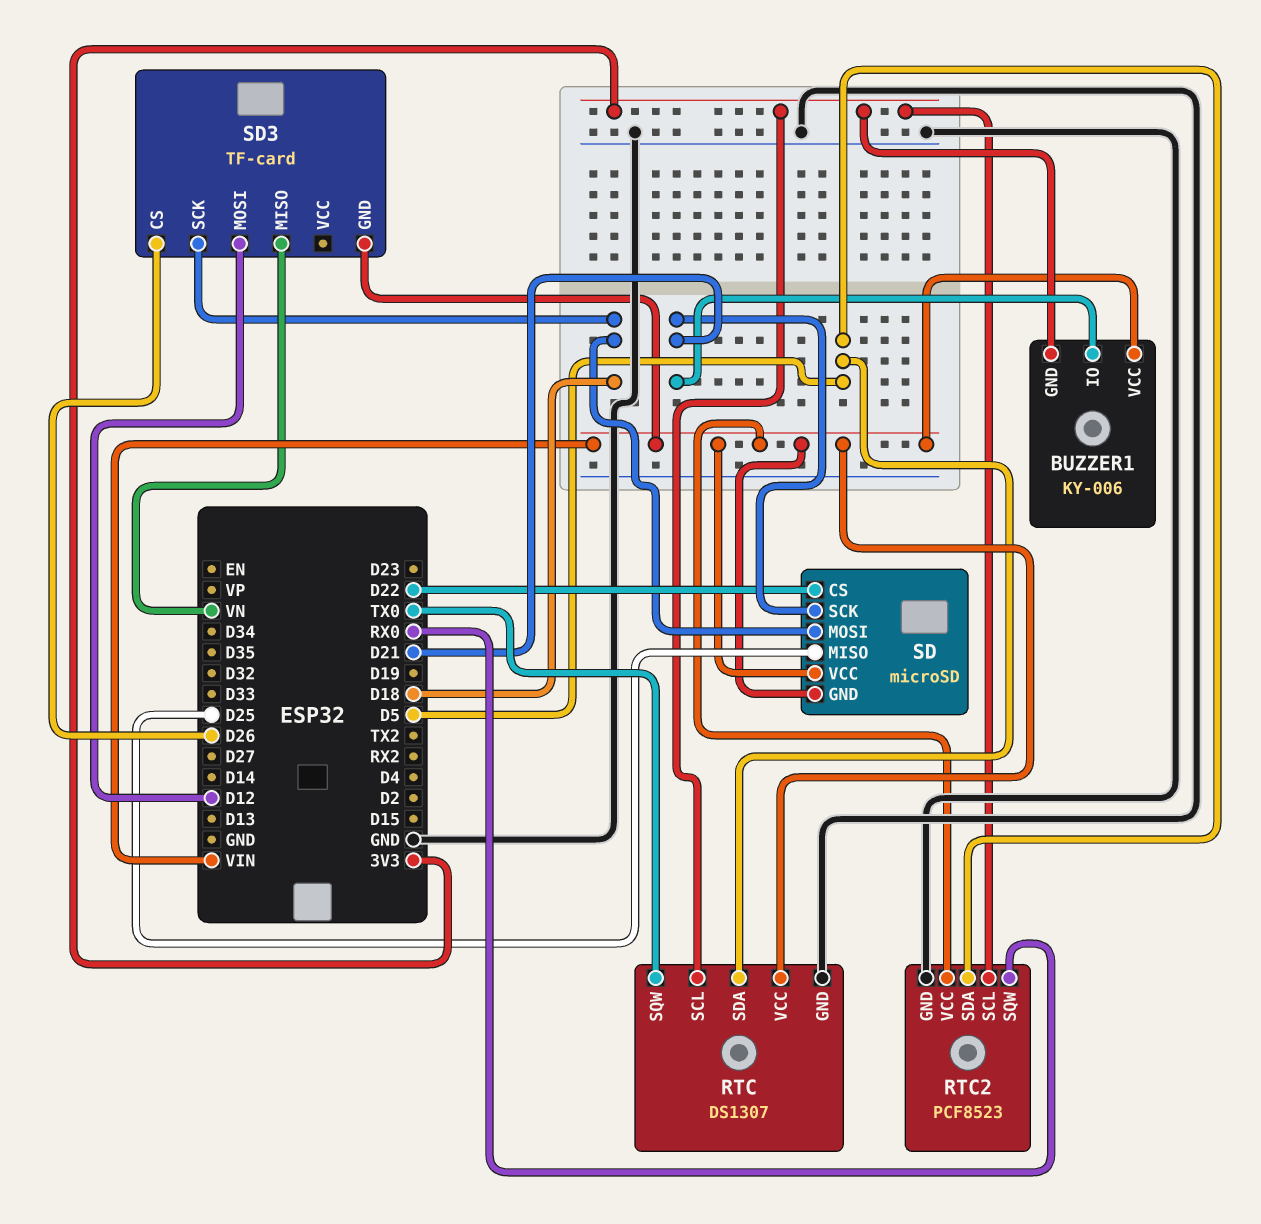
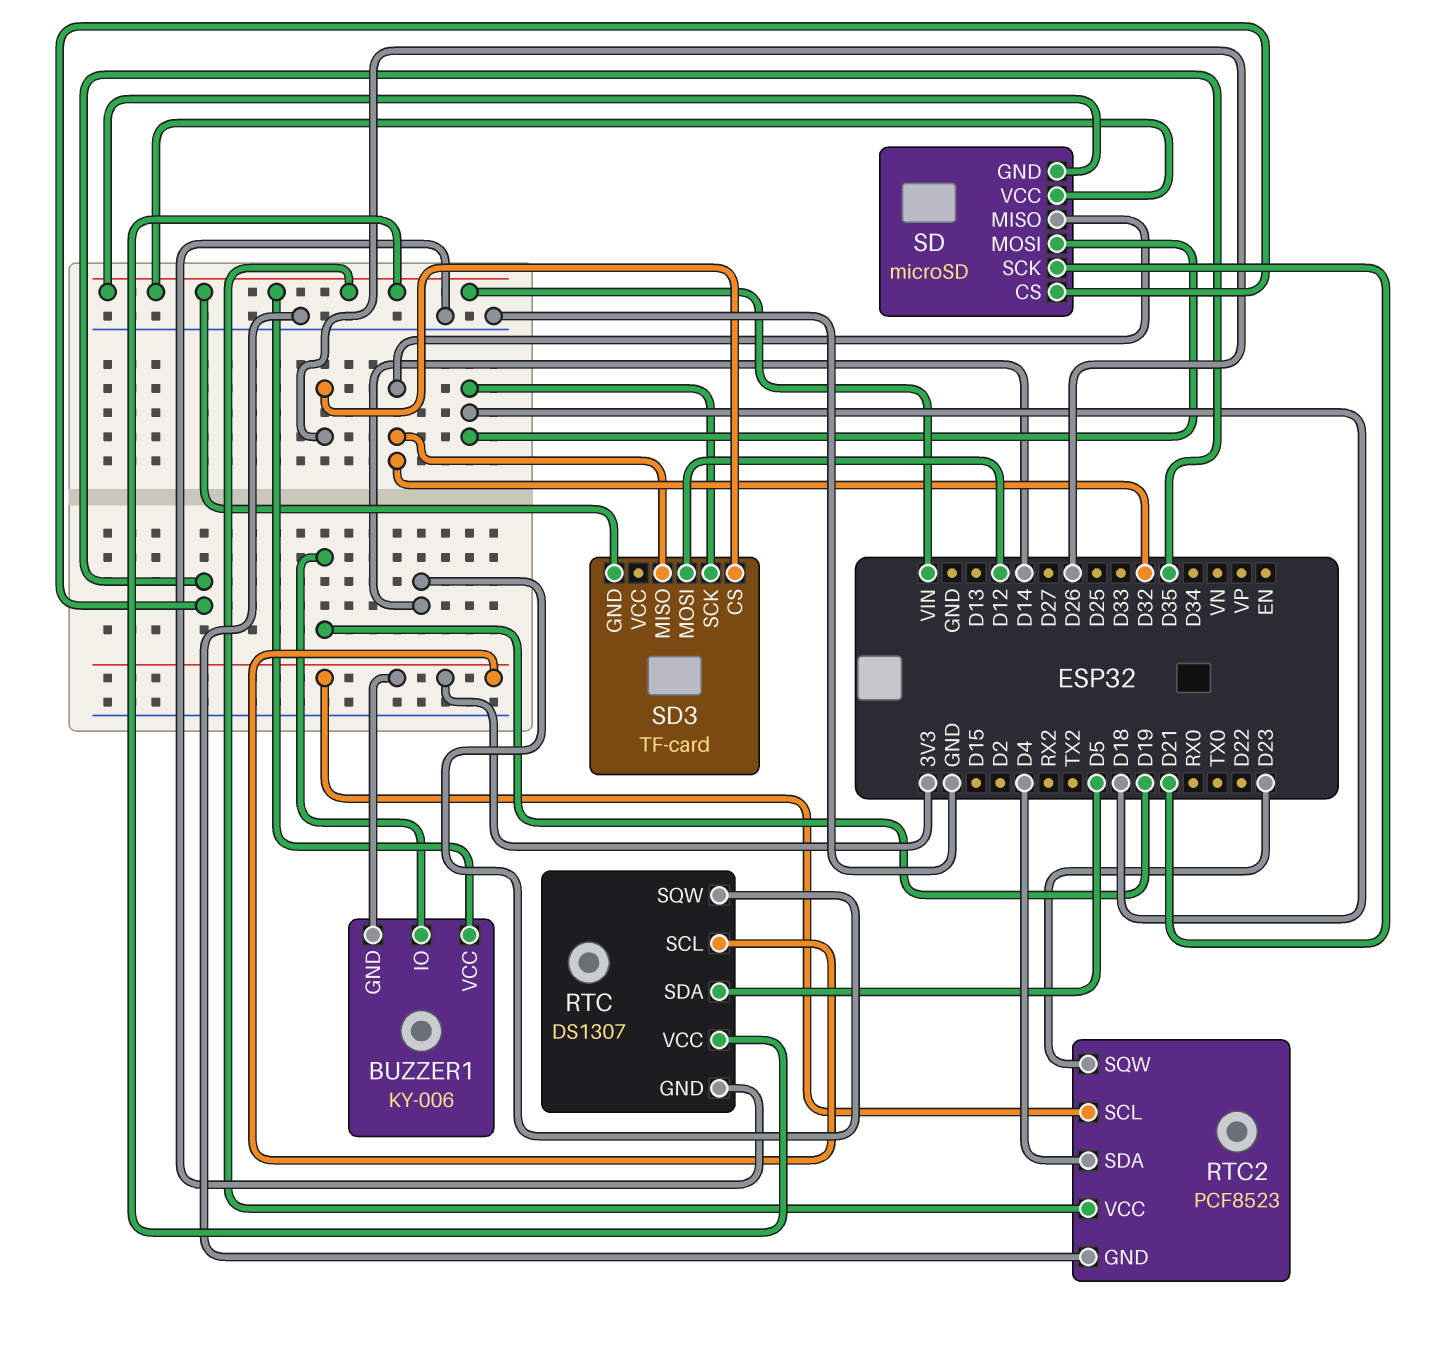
BUZZER1 pin IO: D21 -> D19
RTC pin SQW: TX0 -> D14
RTC2 pin SDA: D5 -> D4
RTC2 pin SQW: RX0 -> D23
SD pin CS: D22 -> D35
SD pin MISO: D25 -> D32
SD3 pin MISO: VN -> D32

